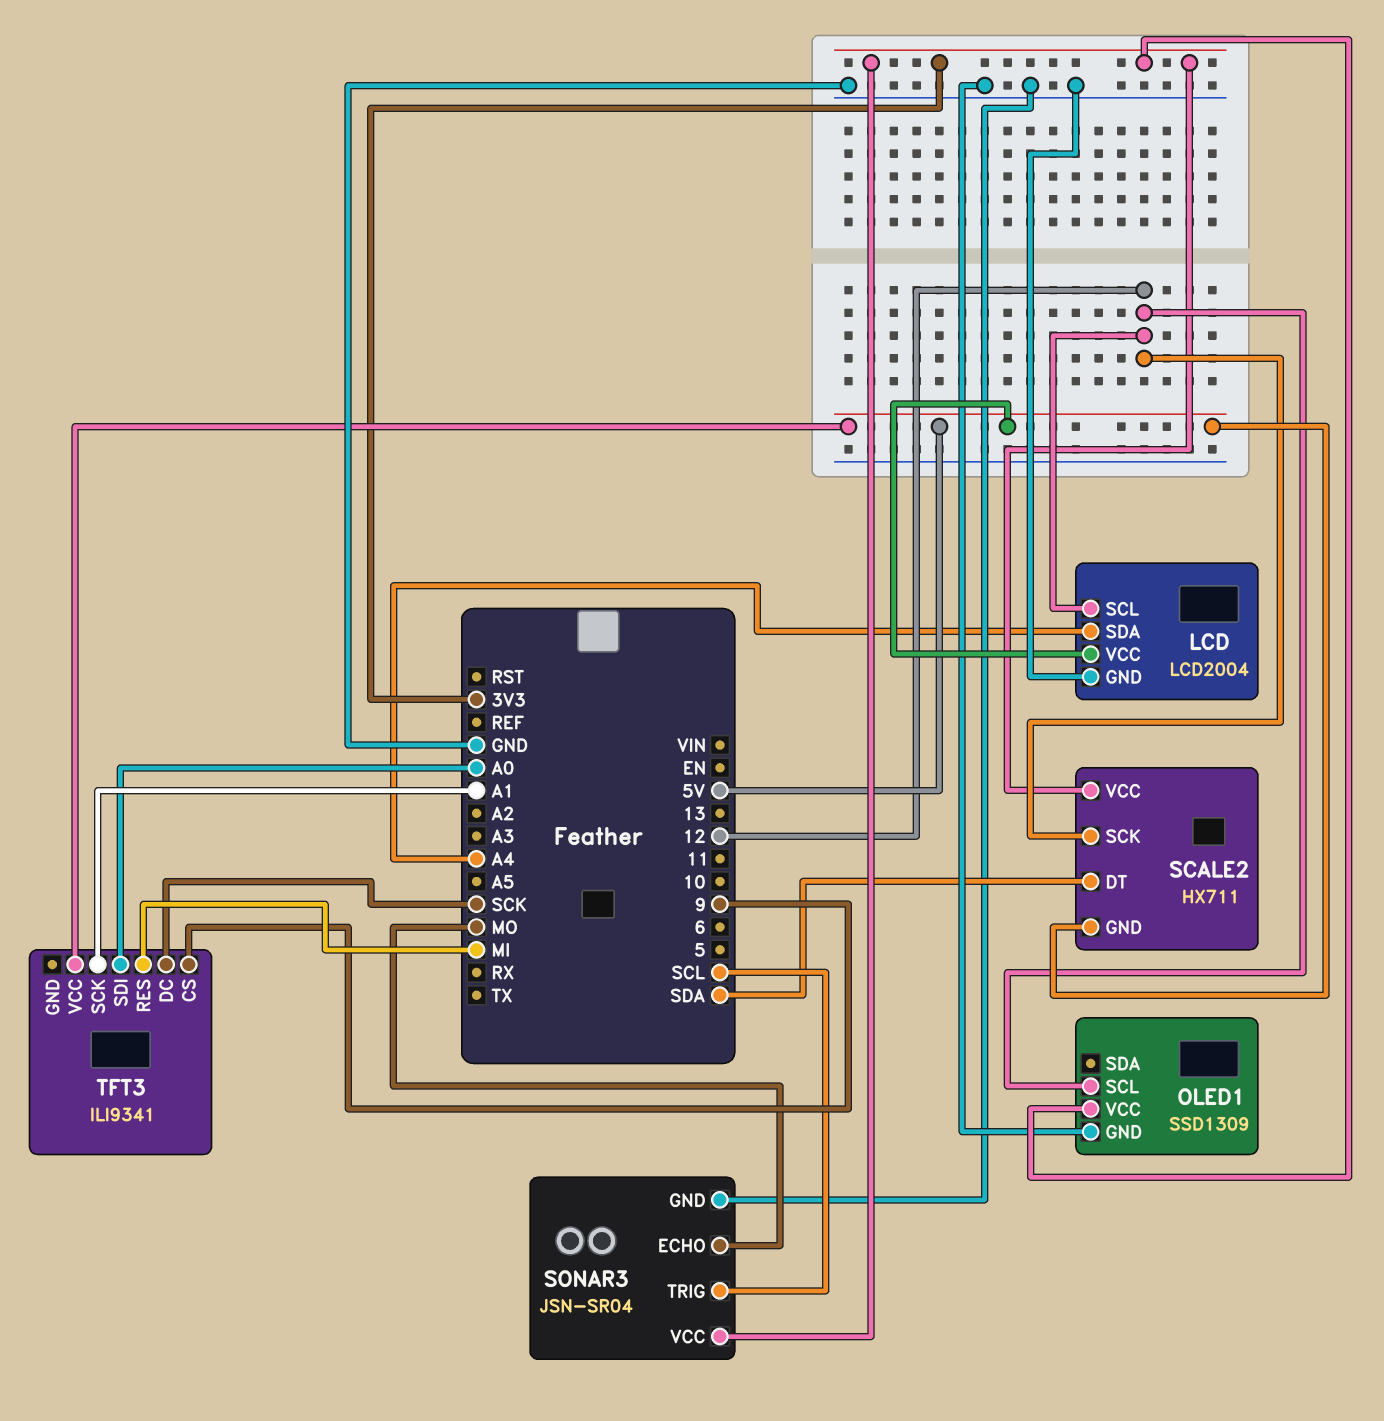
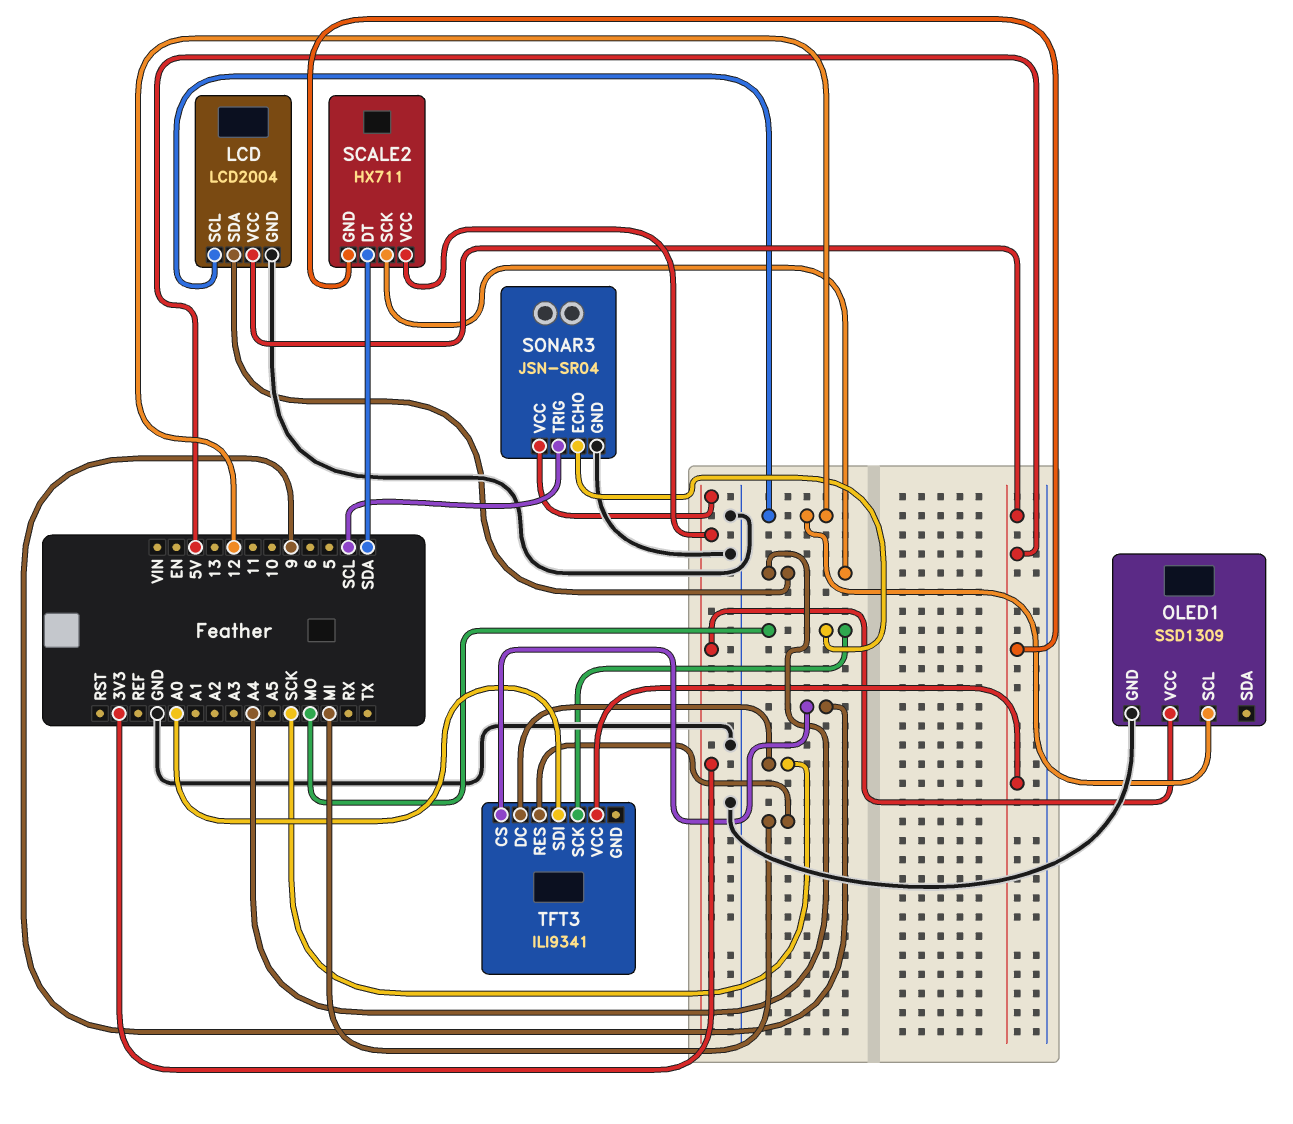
SCALE2 pin SCK: 12 -> A4
TFT3 pin SCK: A1 -> MO

